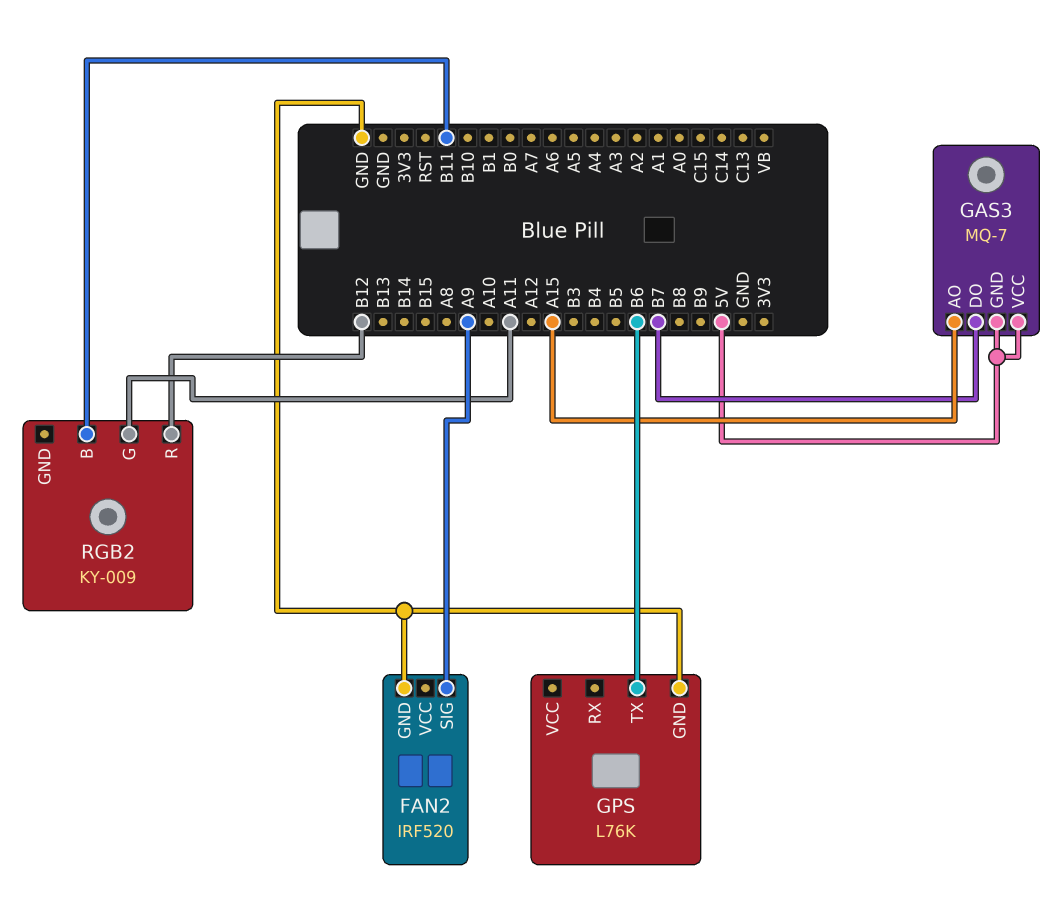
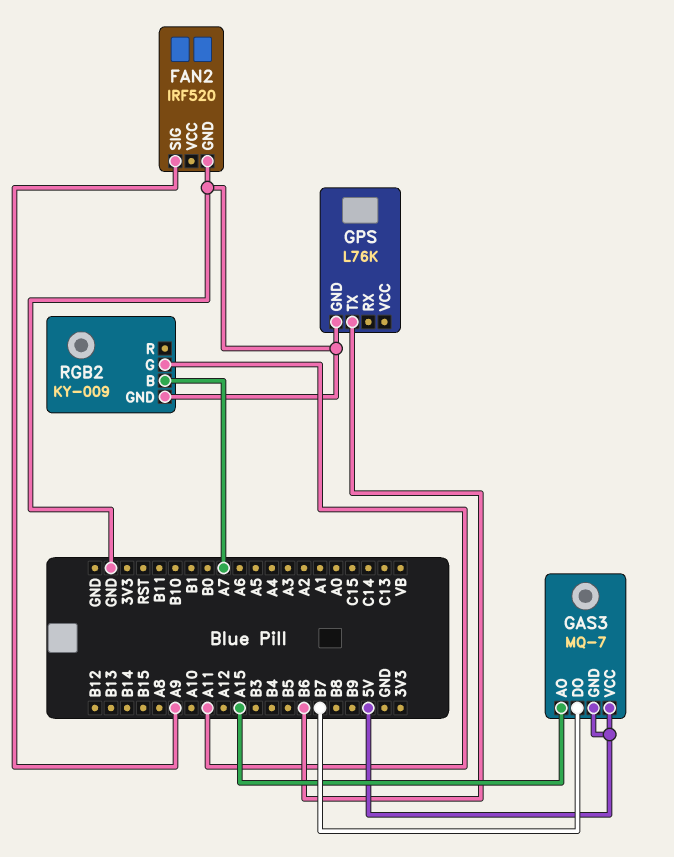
RGB2 pin B: B11 -> A7
RGB2 pin GND: none -> GND
RGB2 pin R: B12 -> none

